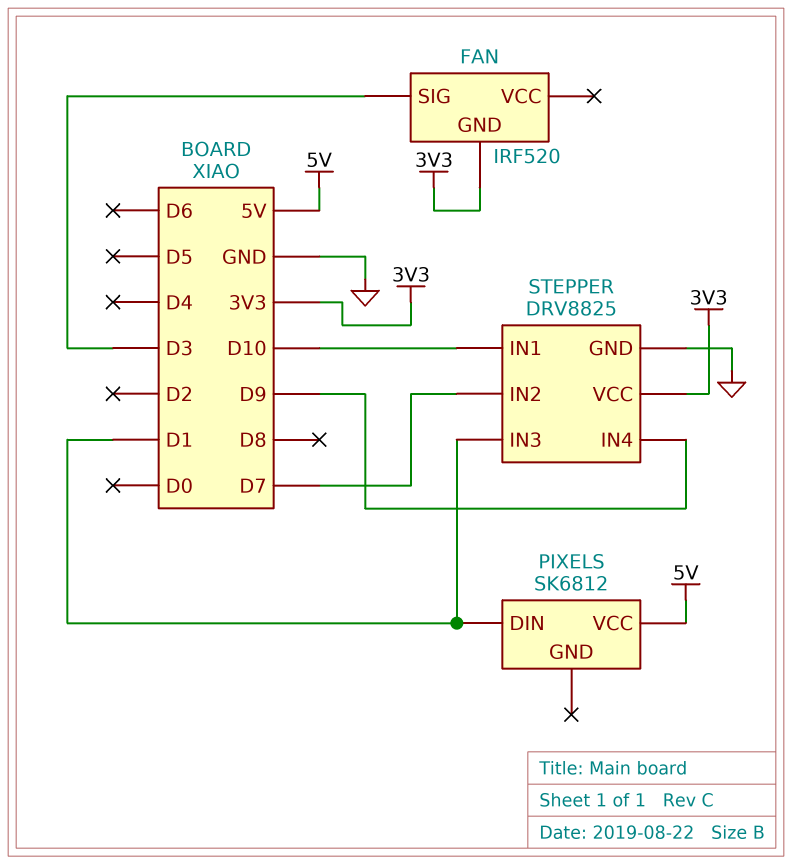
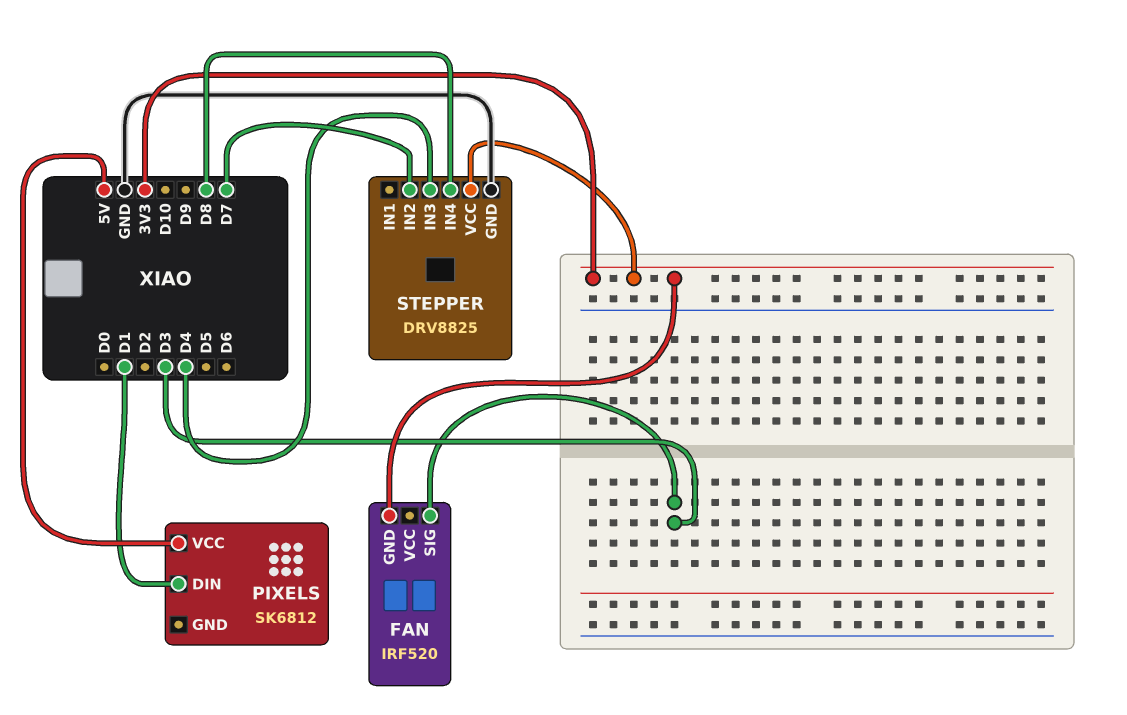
STEPPER pin IN1: D10 -> none
STEPPER pin IN3: D1 -> D4
STEPPER pin IN4: D9 -> D8

